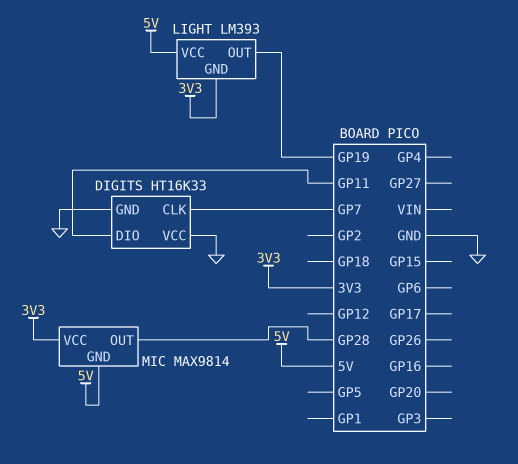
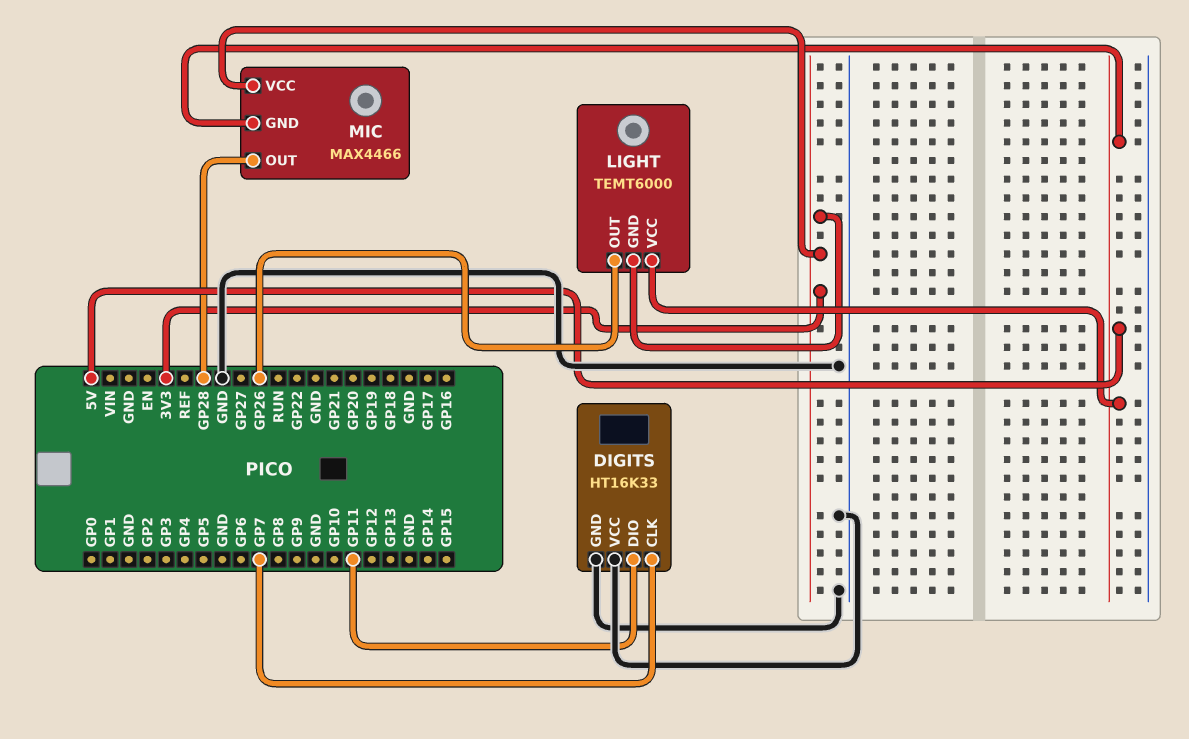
LIGHT: LM393 -> TEMT6000
LIGHT pin OUT: GP19 -> GP26
MIC: MAX9814 -> MAX4466

